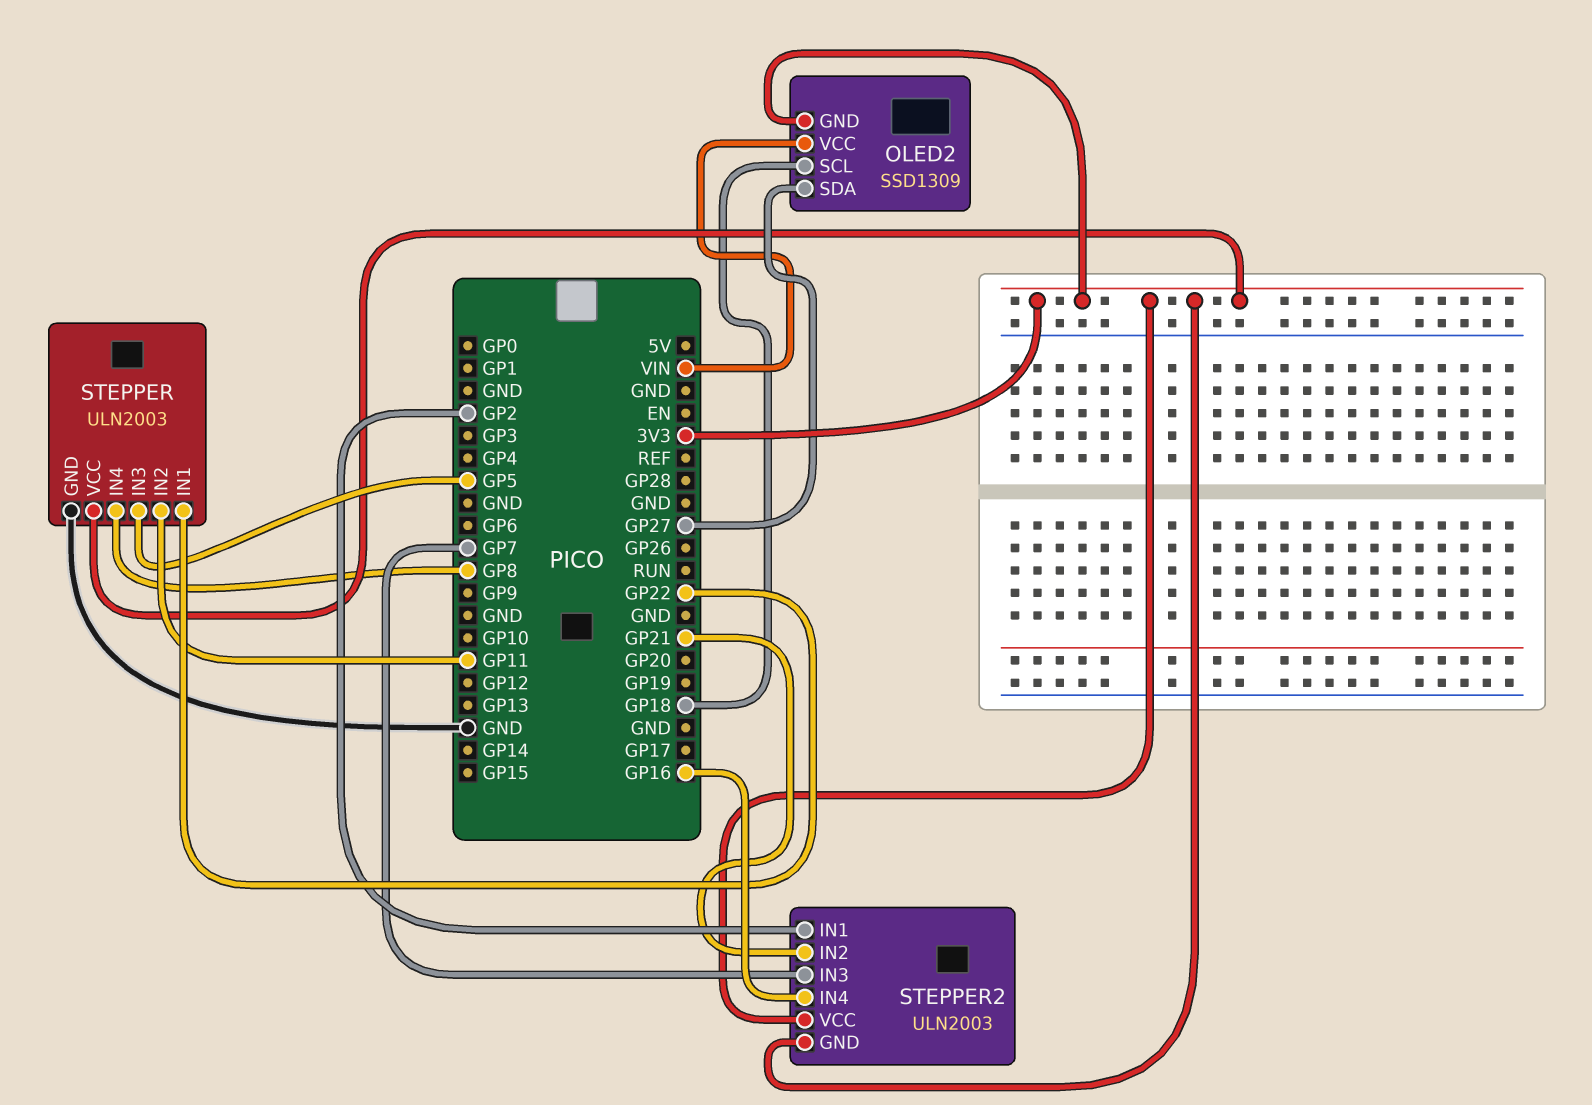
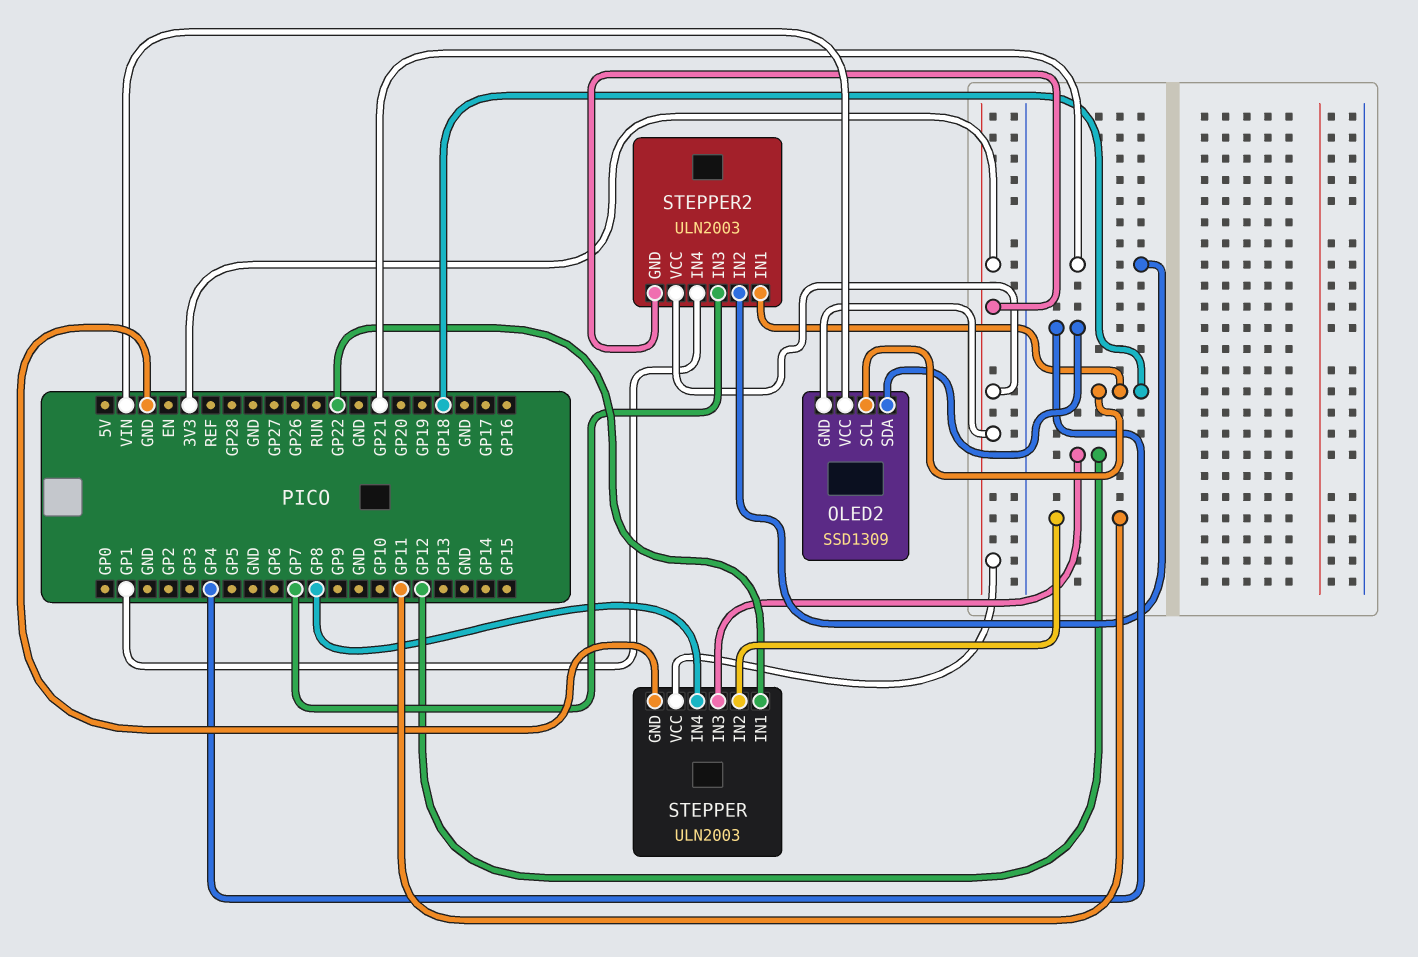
OLED2 pin SDA: GP27 -> GP4
STEPPER pin IN3: GP5 -> GP12
STEPPER2 pin IN1: GP2 -> GP18
STEPPER2 pin IN4: GP16 -> GP1

